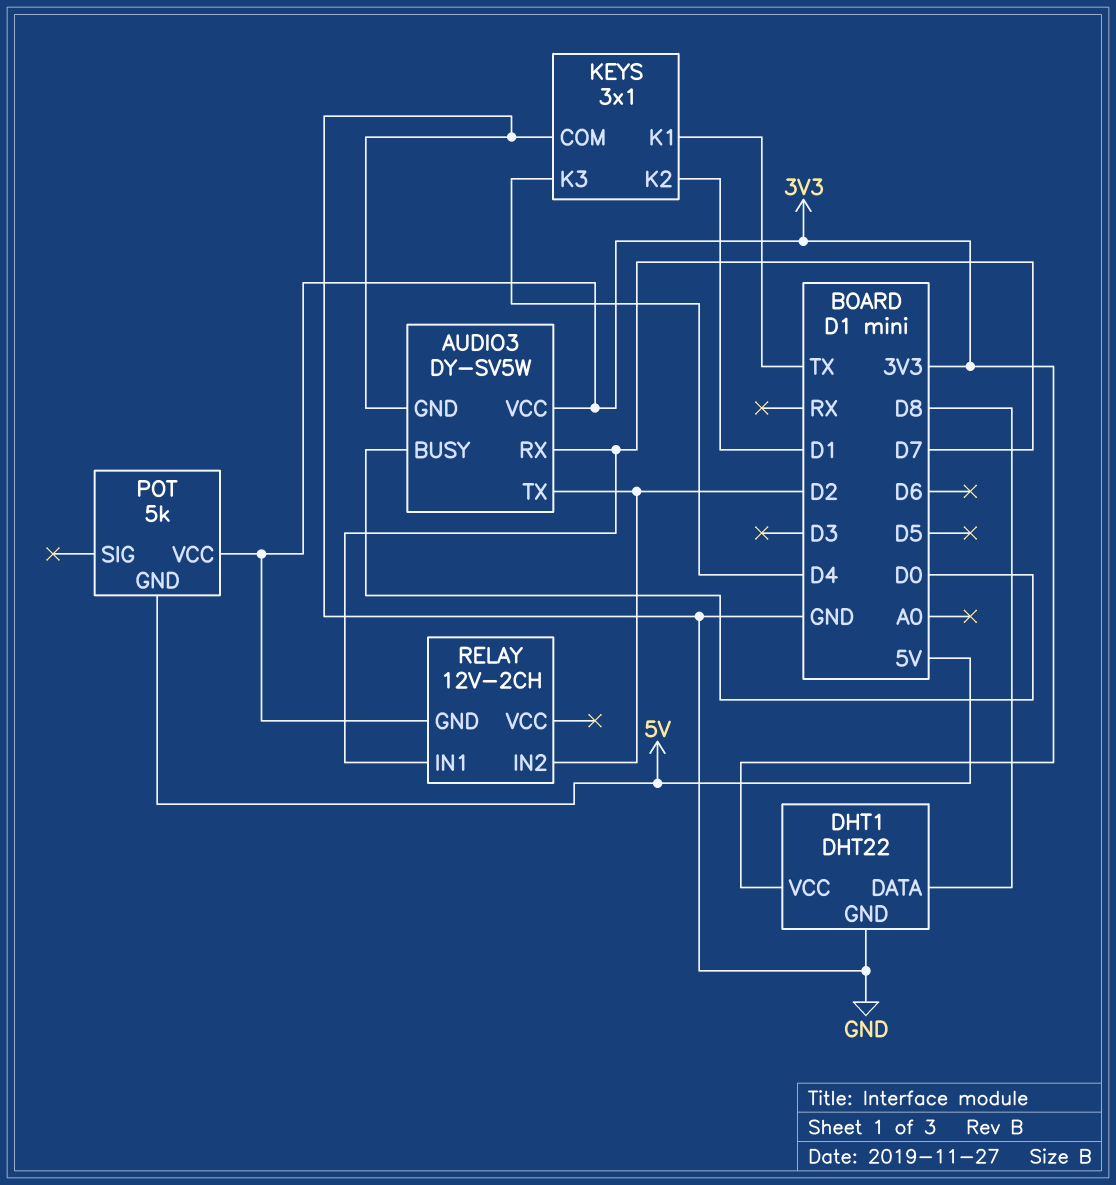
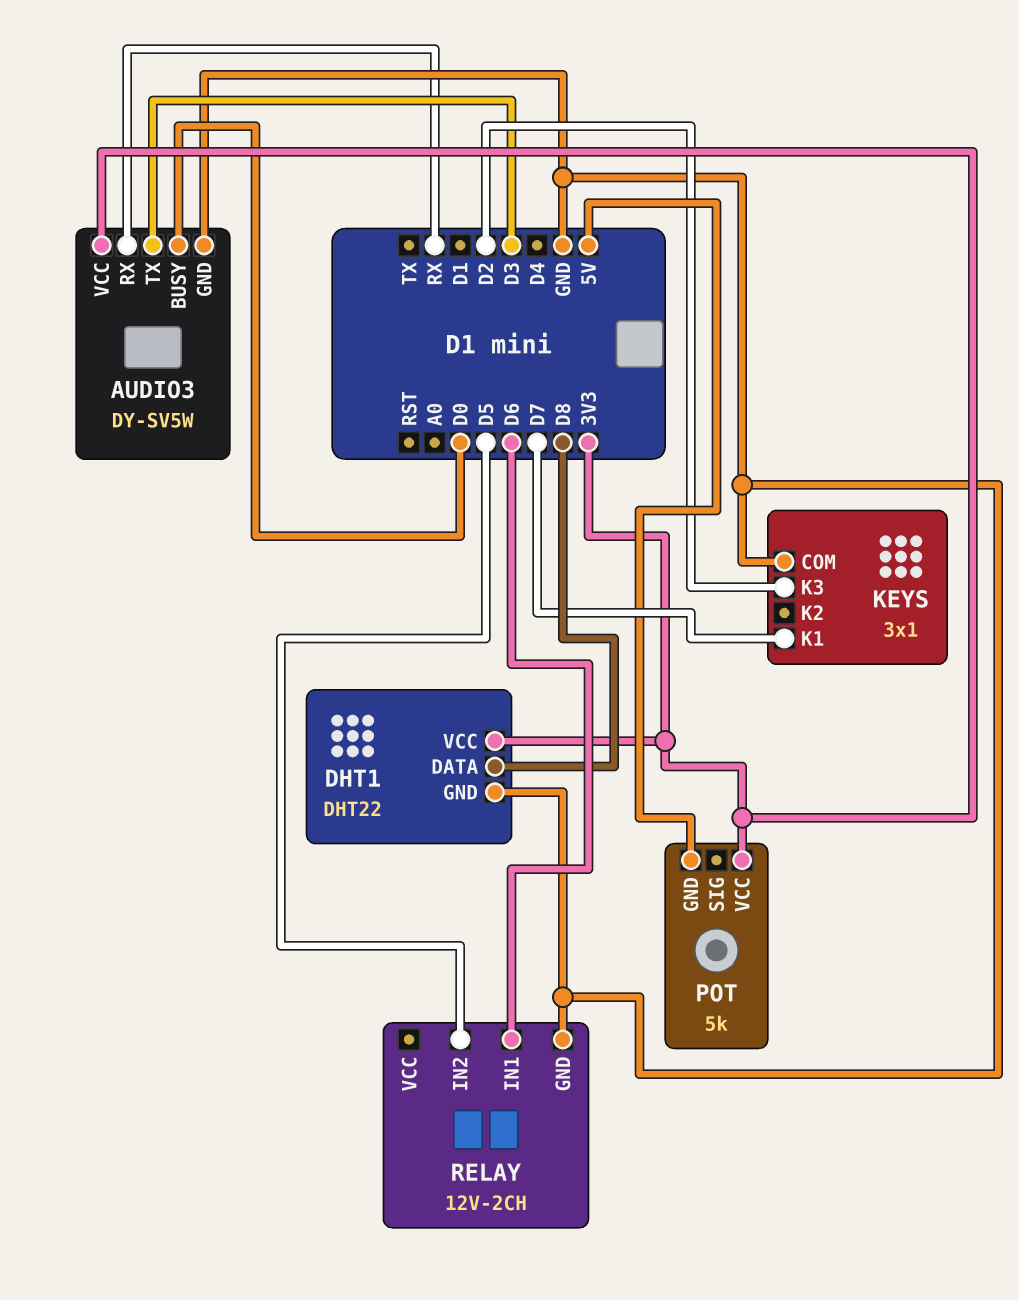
AUDIO3 pin RX: D7 -> RX
AUDIO3 pin TX: D2 -> D3
KEYS pin K1: TX -> D7
KEYS pin K2: D1 -> none
KEYS pin K3: D4 -> D2
RELAY pin GND: 3V3 -> GND
RELAY pin IN1: D7 -> D6
RELAY pin IN2: D2 -> D5

